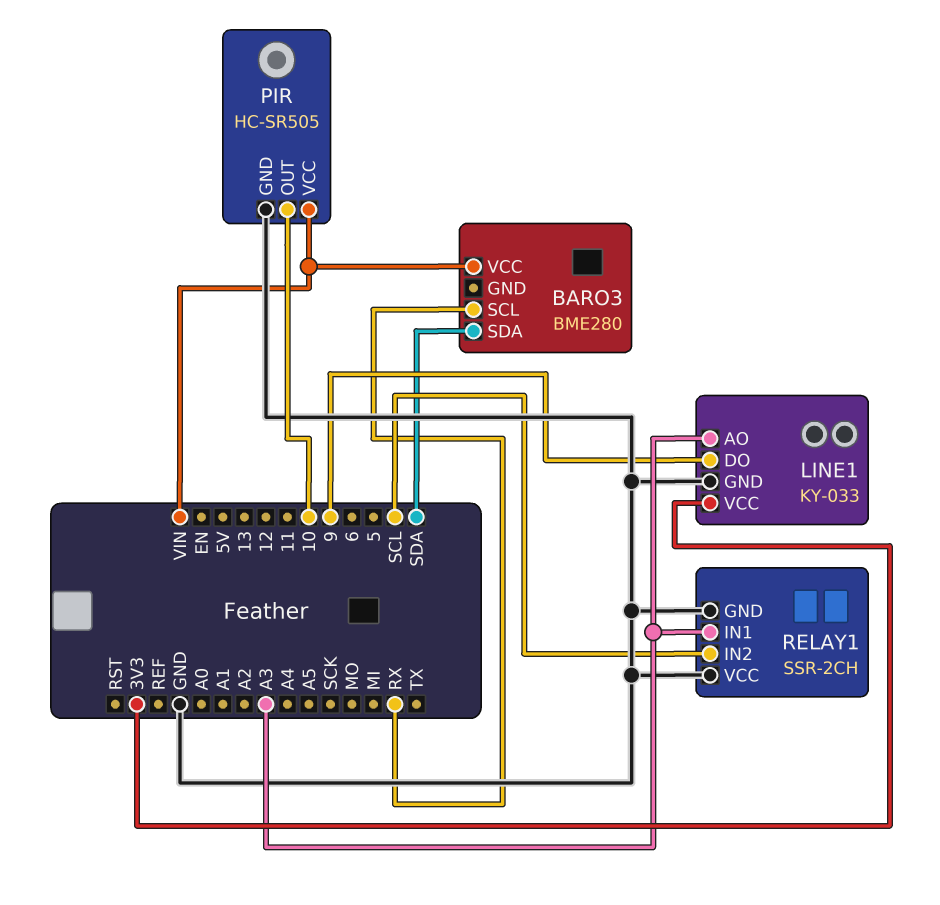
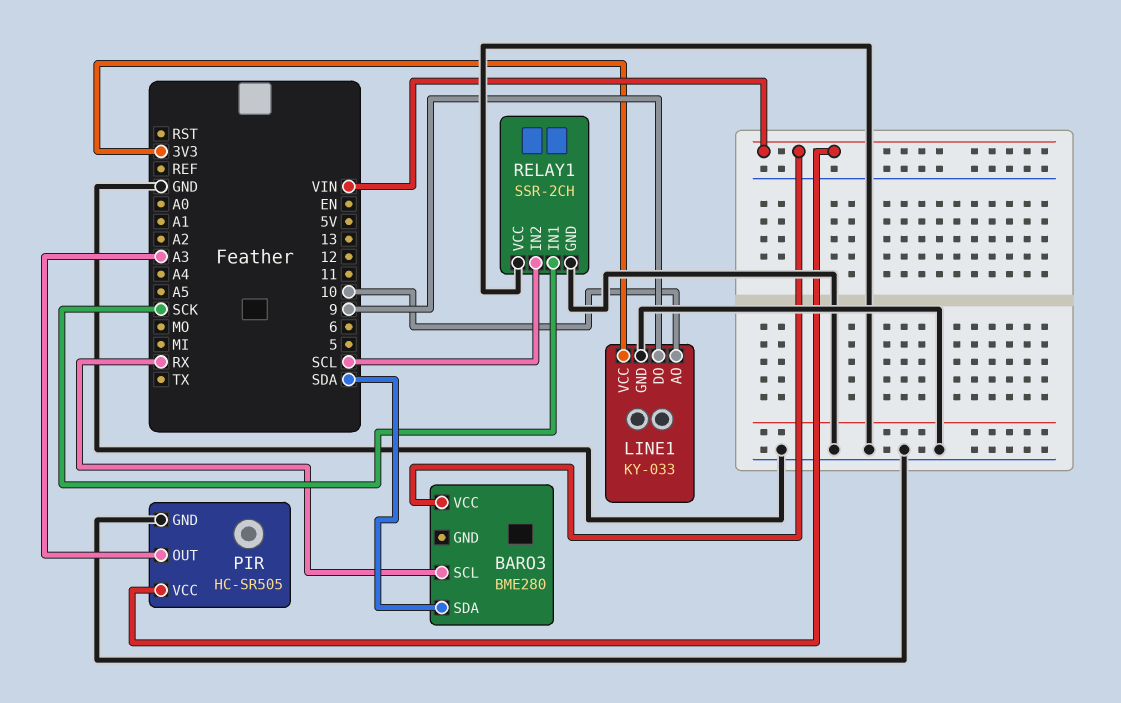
LINE1 pin AO: A3 -> 10
PIR pin OUT: 10 -> A3
RELAY1 pin IN1: A3 -> SCK

